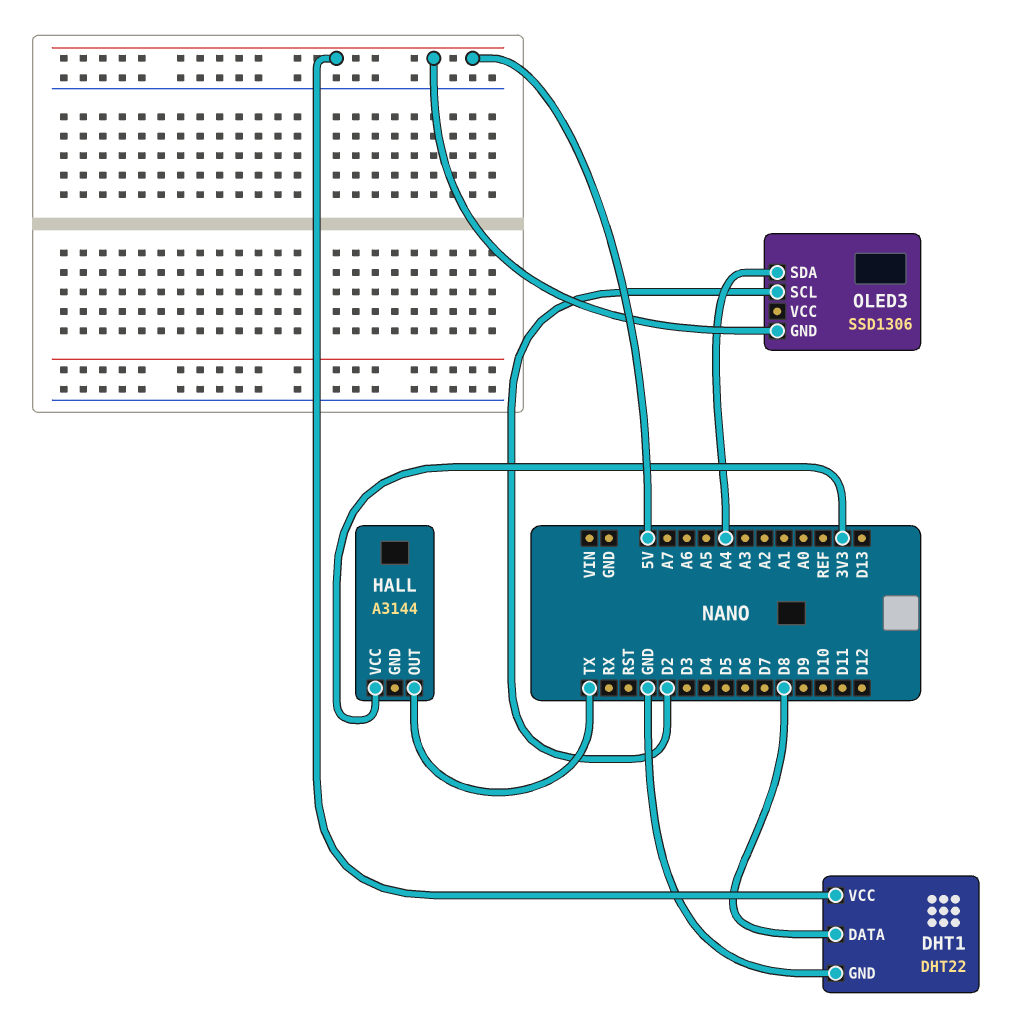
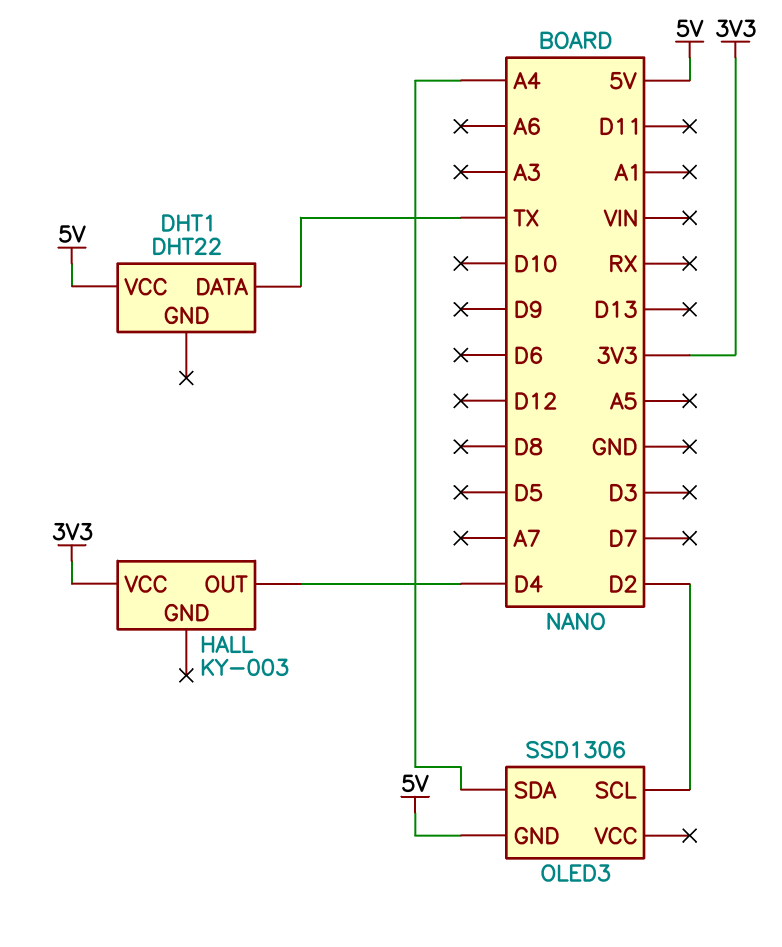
DHT1 pin DATA: D8 -> TX
DHT1 pin GND: GND -> none
HALL: A3144 -> KY-003
HALL pin OUT: TX -> D4

